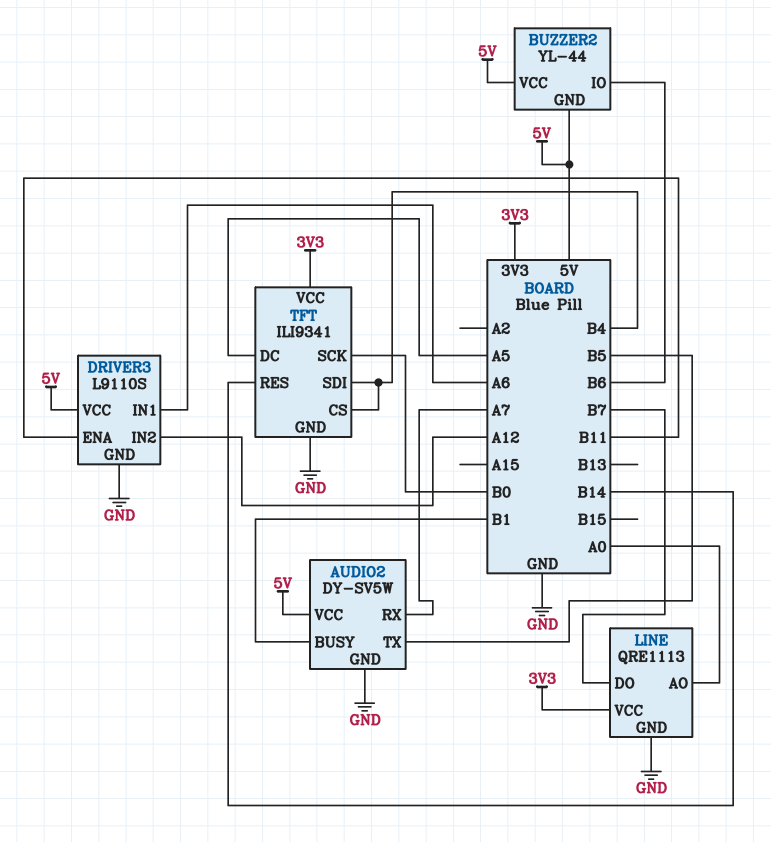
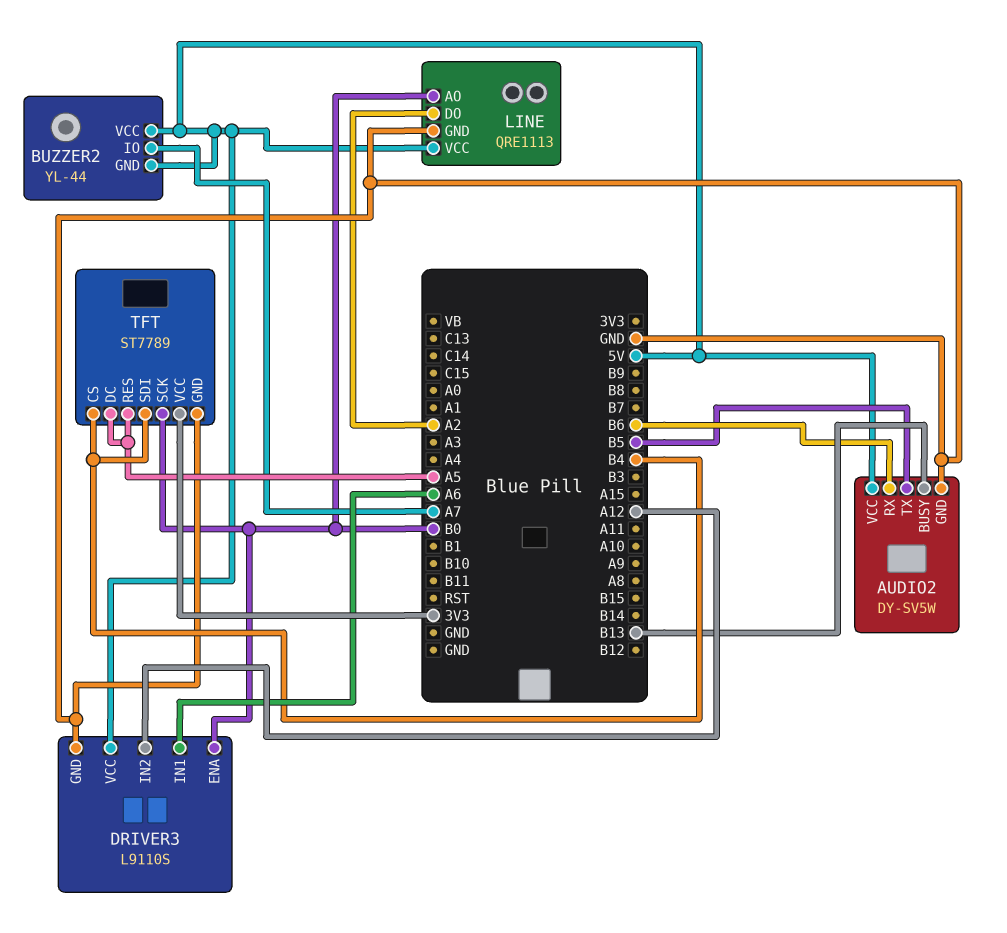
AUDIO2 pin BUSY: B1 -> B13
AUDIO2 pin RX: A7 -> B6
BUZZER2 pin IO: B6 -> A7
DRIVER3 pin ENA: B11 -> B0
LINE pin AO: A0 -> B0
LINE pin DO: B7 -> A2
LINE pin VCC: 3V3 -> 5V
TFT: ILI9341 -> ST7789
TFT pin RES: B14 -> A5

